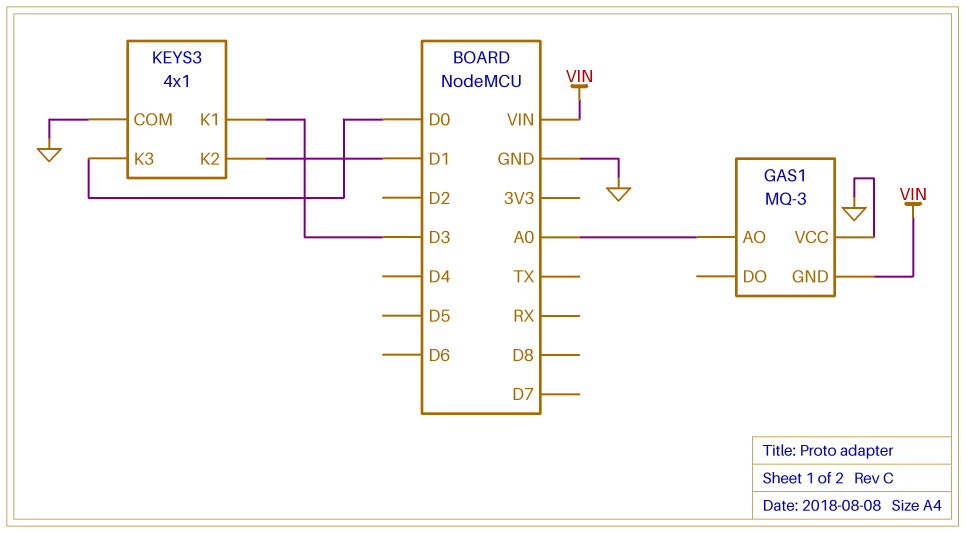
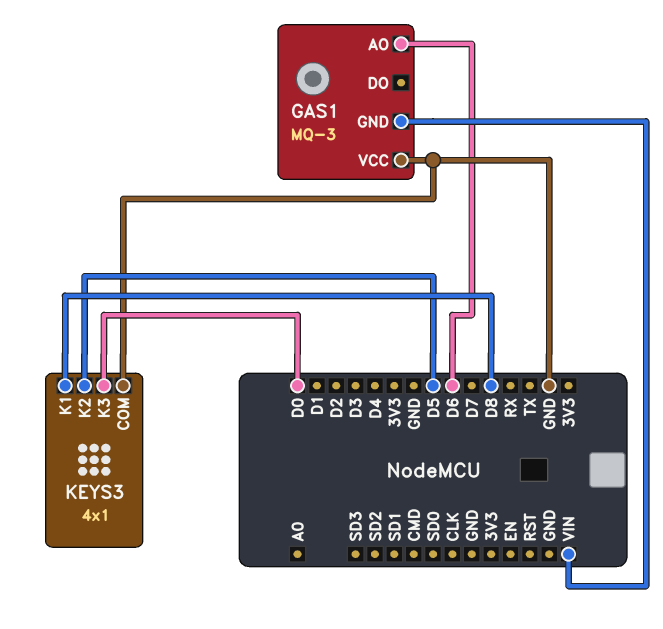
GAS1 pin AO: A0 -> D6
KEYS3 pin K1: D3 -> D8
KEYS3 pin K2: D1 -> D5

